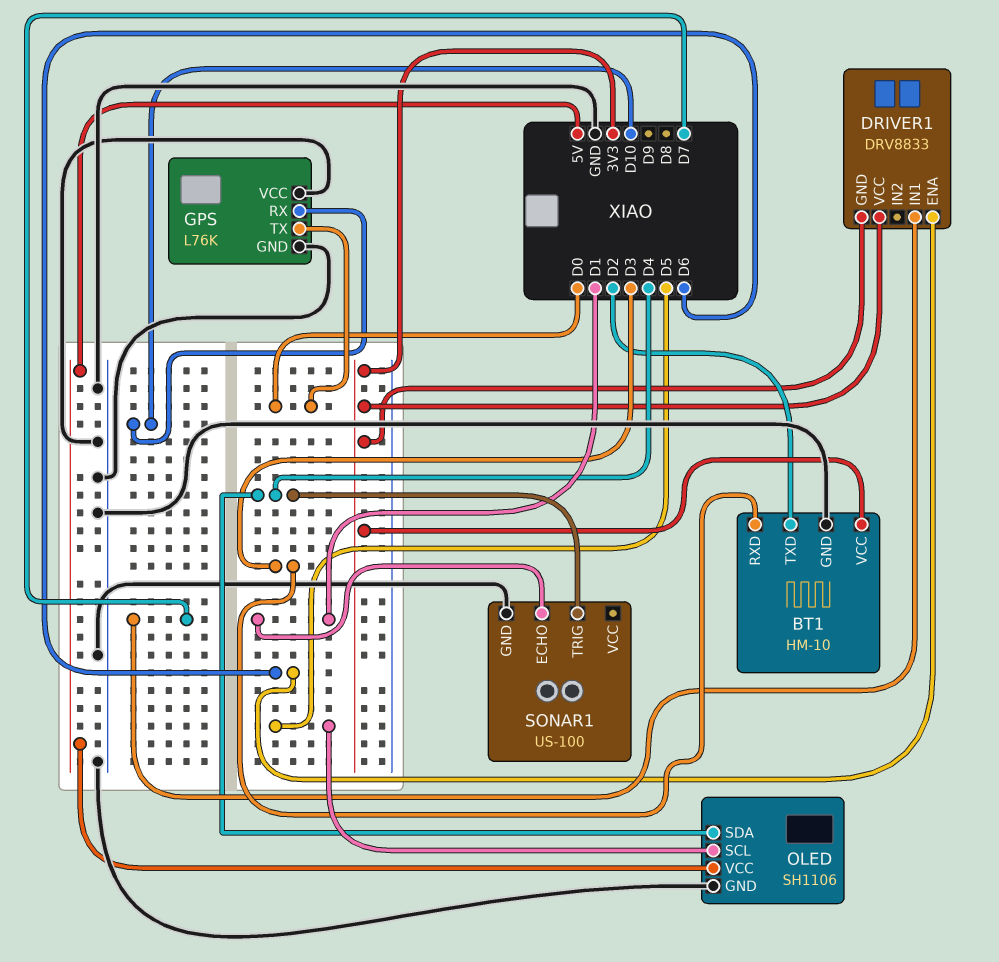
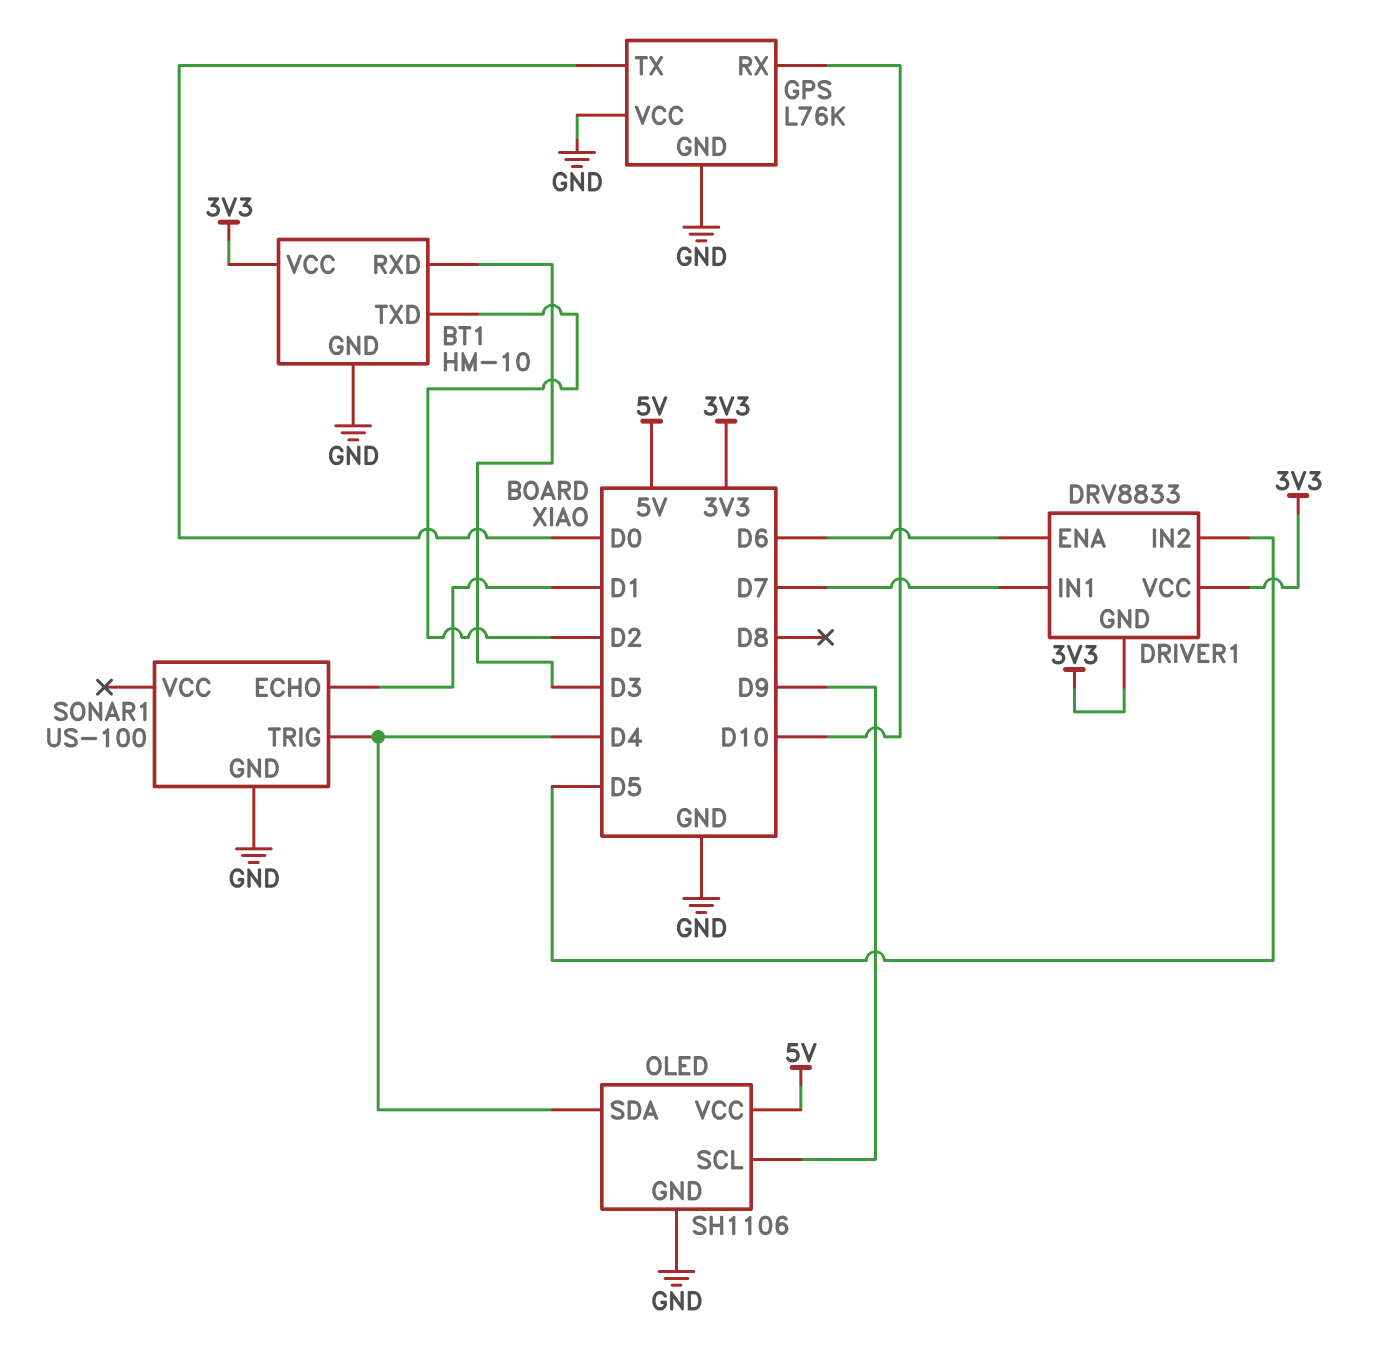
DRIVER1 pin IN2: none -> D5
OLED pin SCL: D5 -> D9

